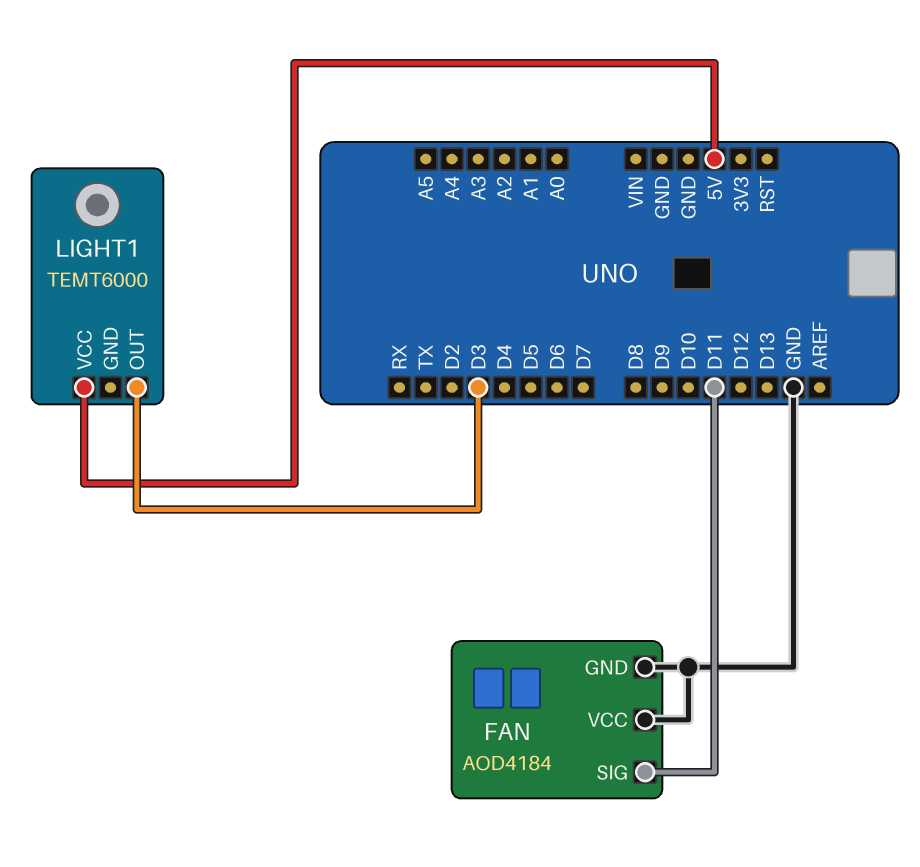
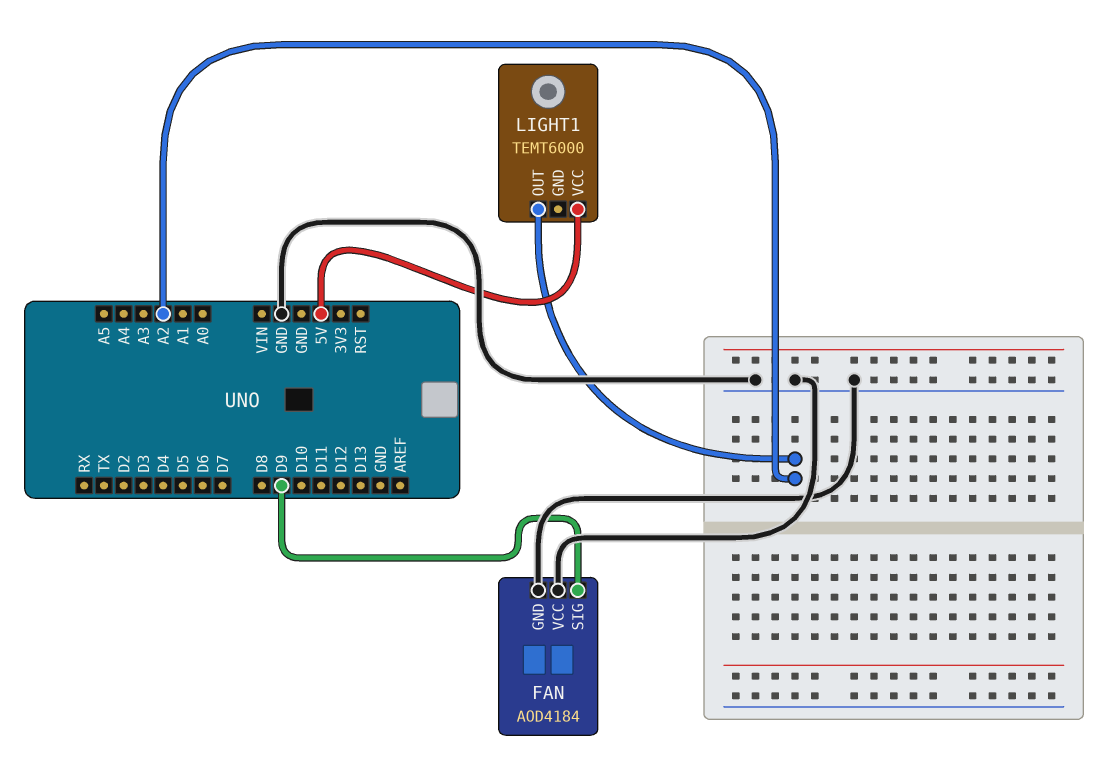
FAN pin SIG: D11 -> D9
LIGHT1 pin OUT: D3 -> A2

